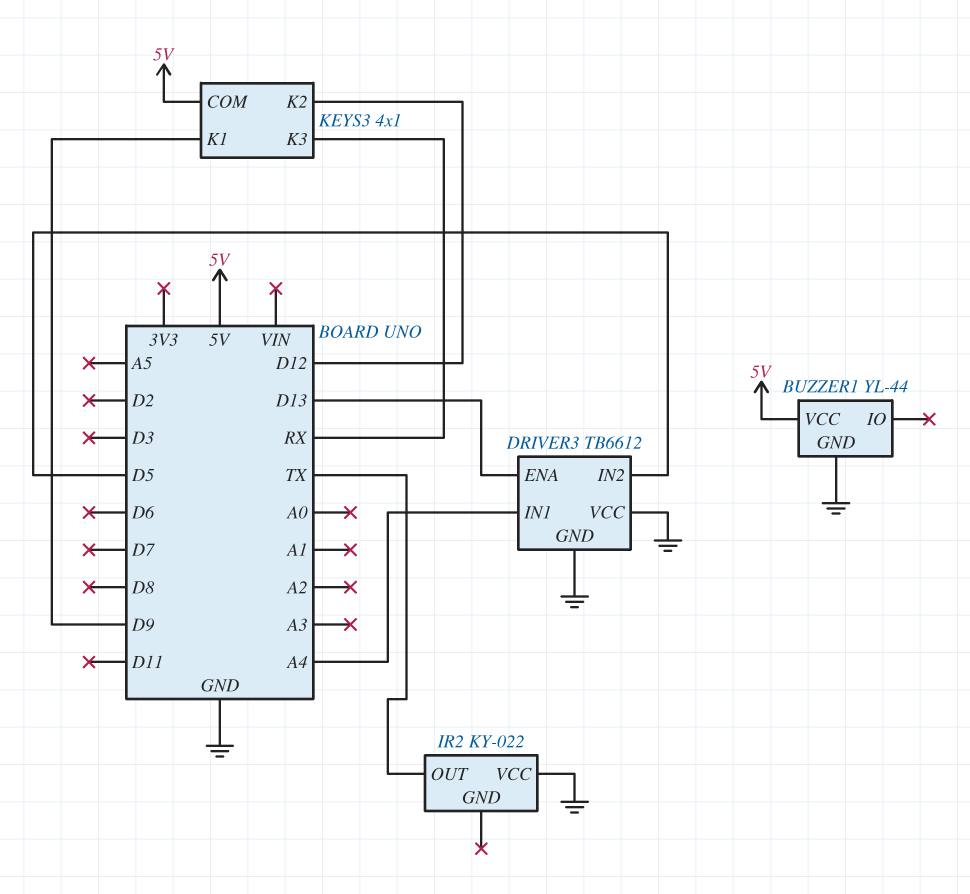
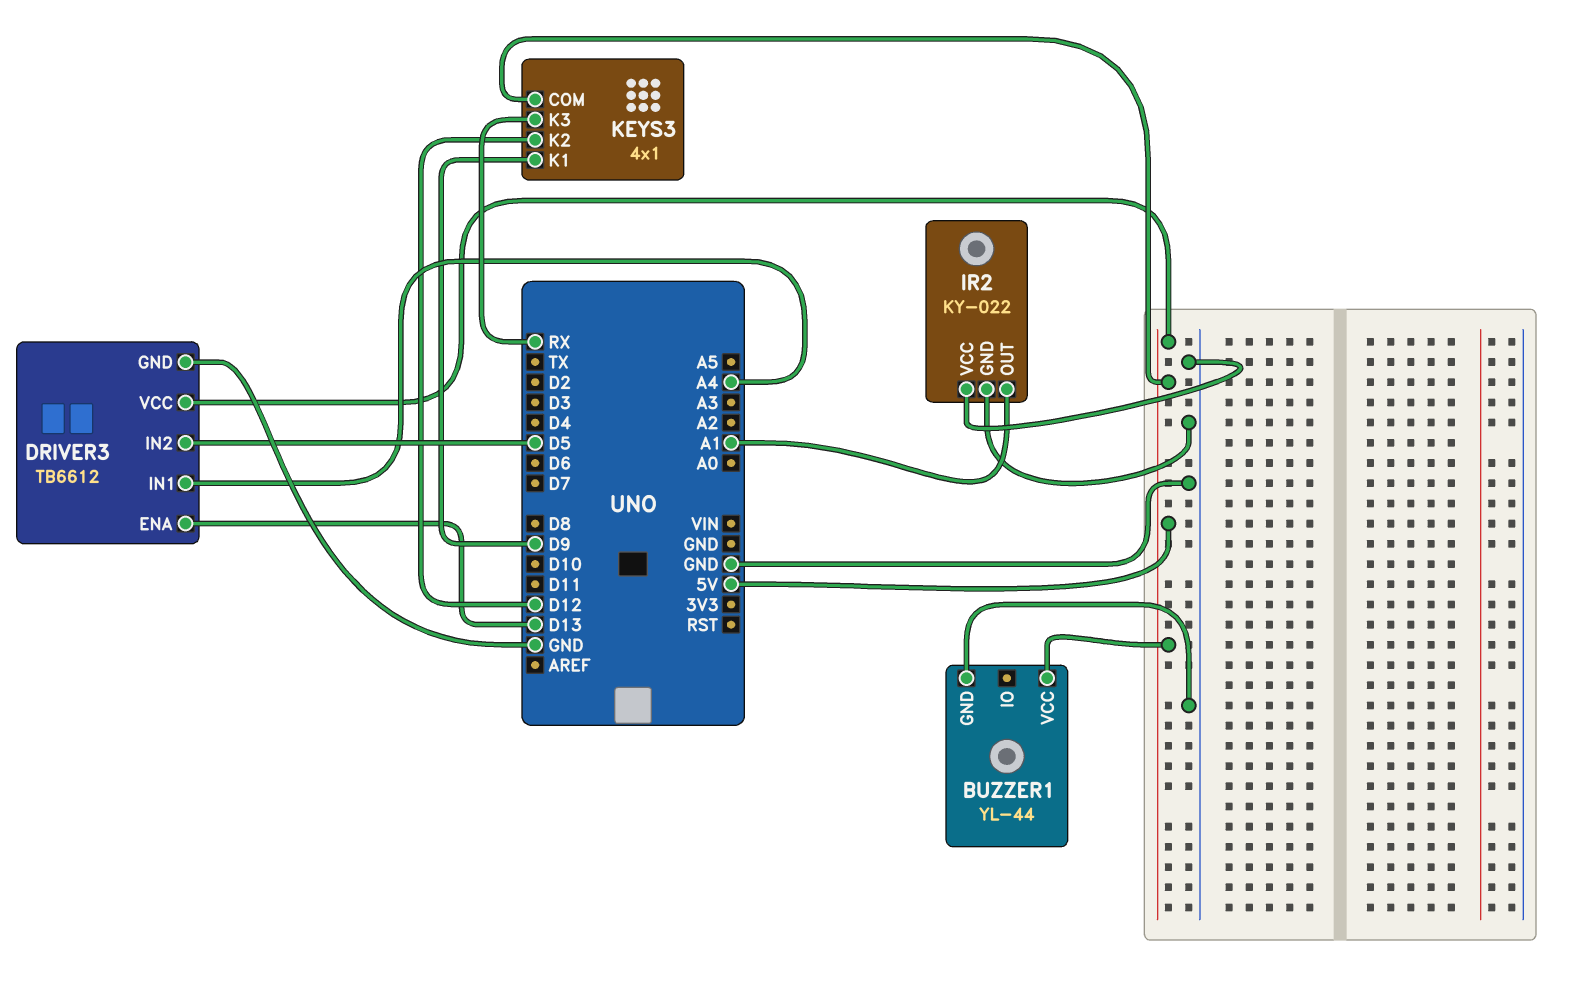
DRIVER3 pin VCC: GND -> 5V
IR2 pin GND: none -> GND
IR2 pin OUT: TX -> A1

